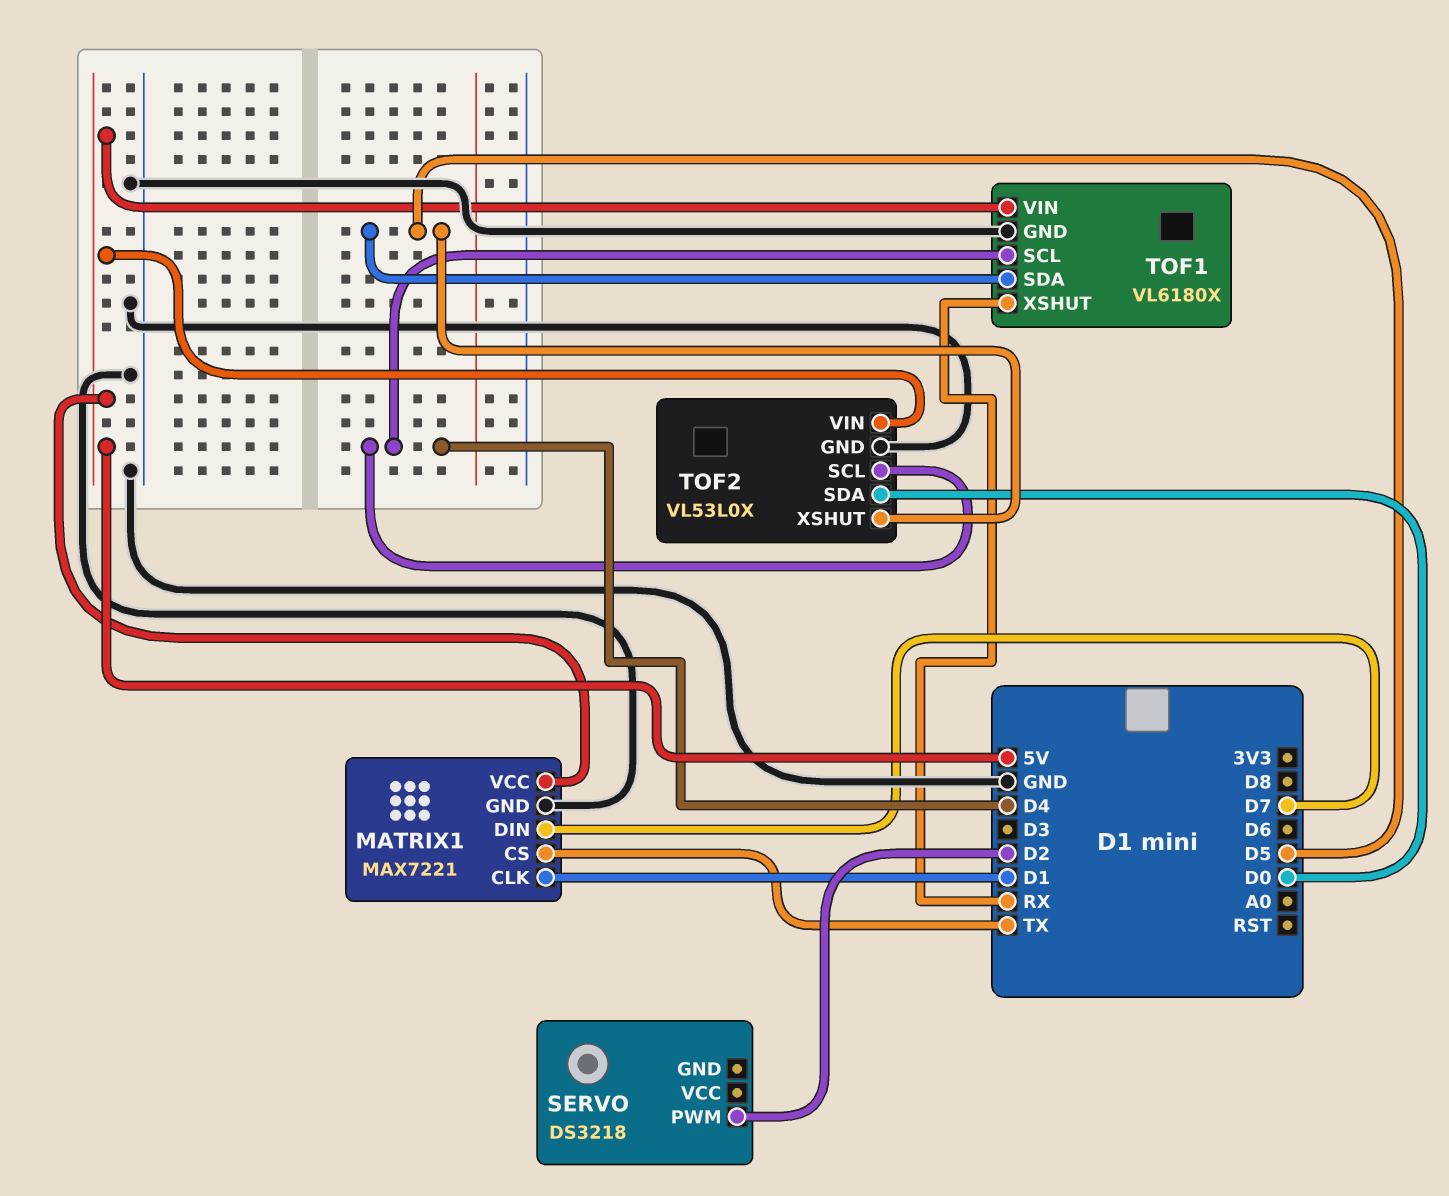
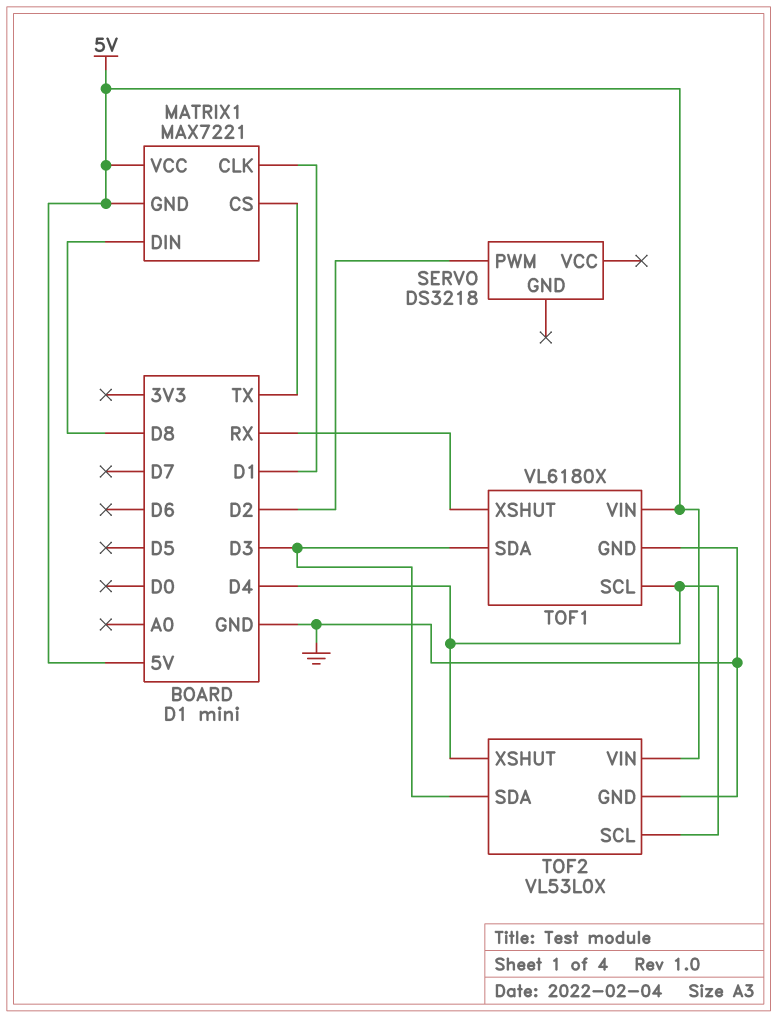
MATRIX1 pin DIN: D7 -> D8
MATRIX1 pin GND: GND -> 5V
TOF1 pin SDA: D5 -> D3
TOF2 pin SDA: D0 -> D3
TOF2 pin XSHUT: D5 -> D4

